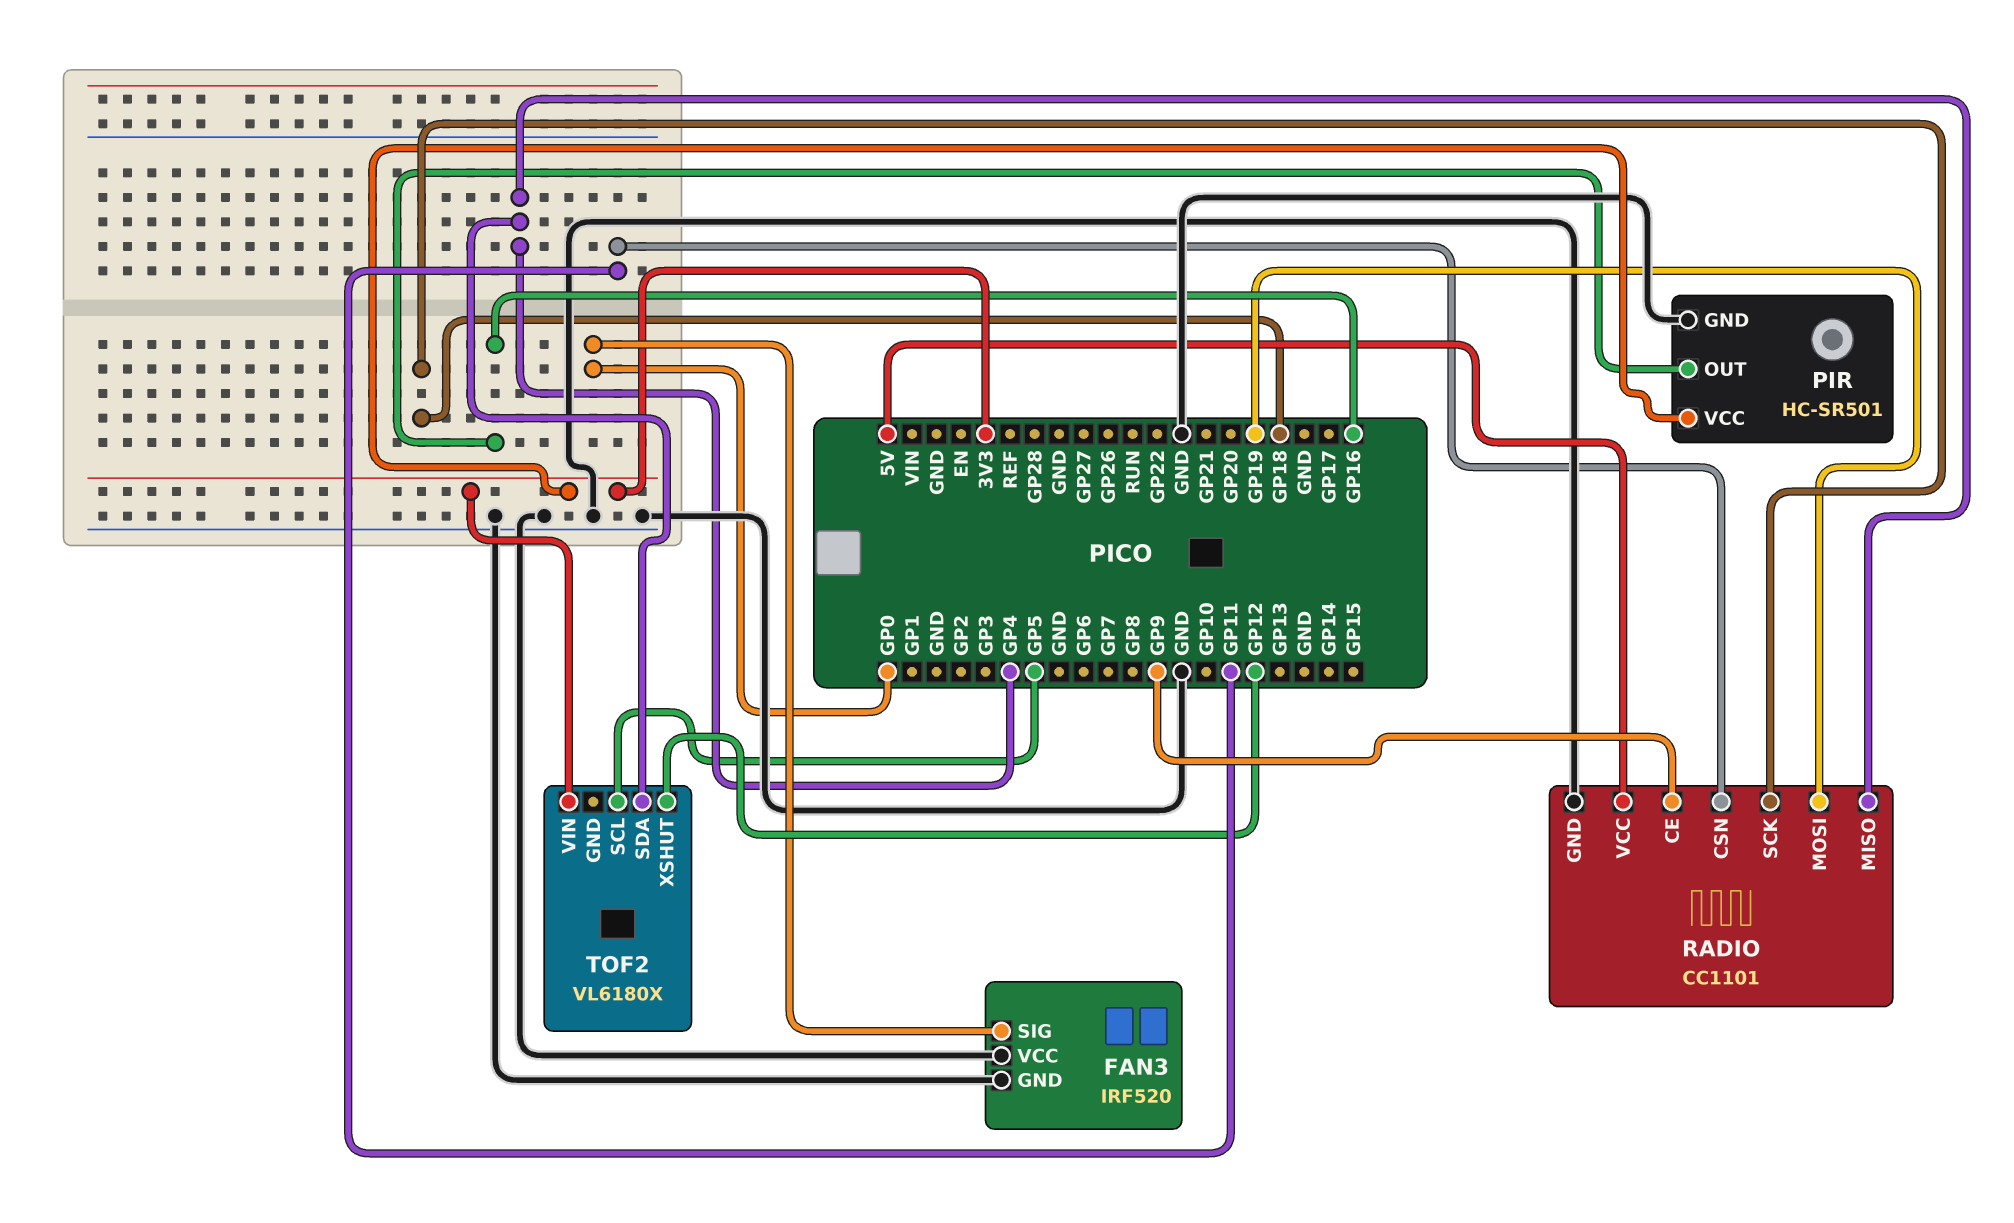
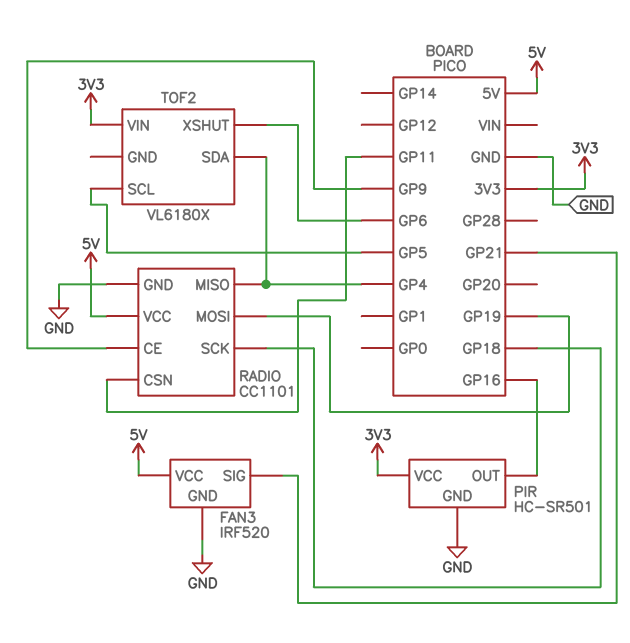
FAN3 pin SIG: GP0 -> GP21
FAN3 pin VCC: GND -> 5V
TOF2 pin XSHUT: GP12 -> GP6

